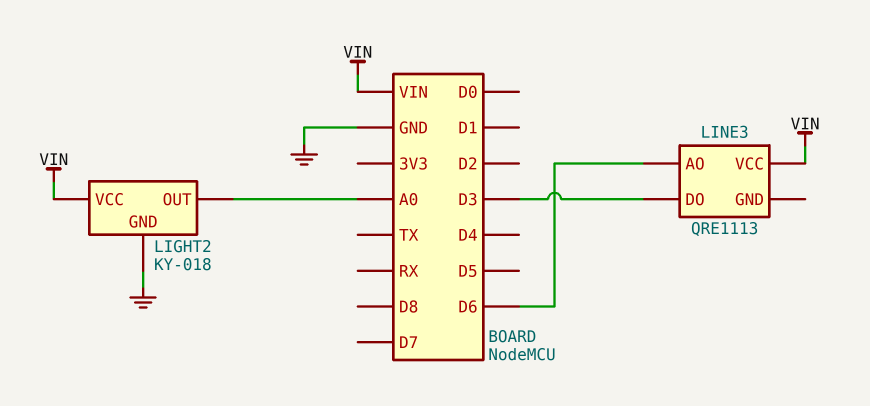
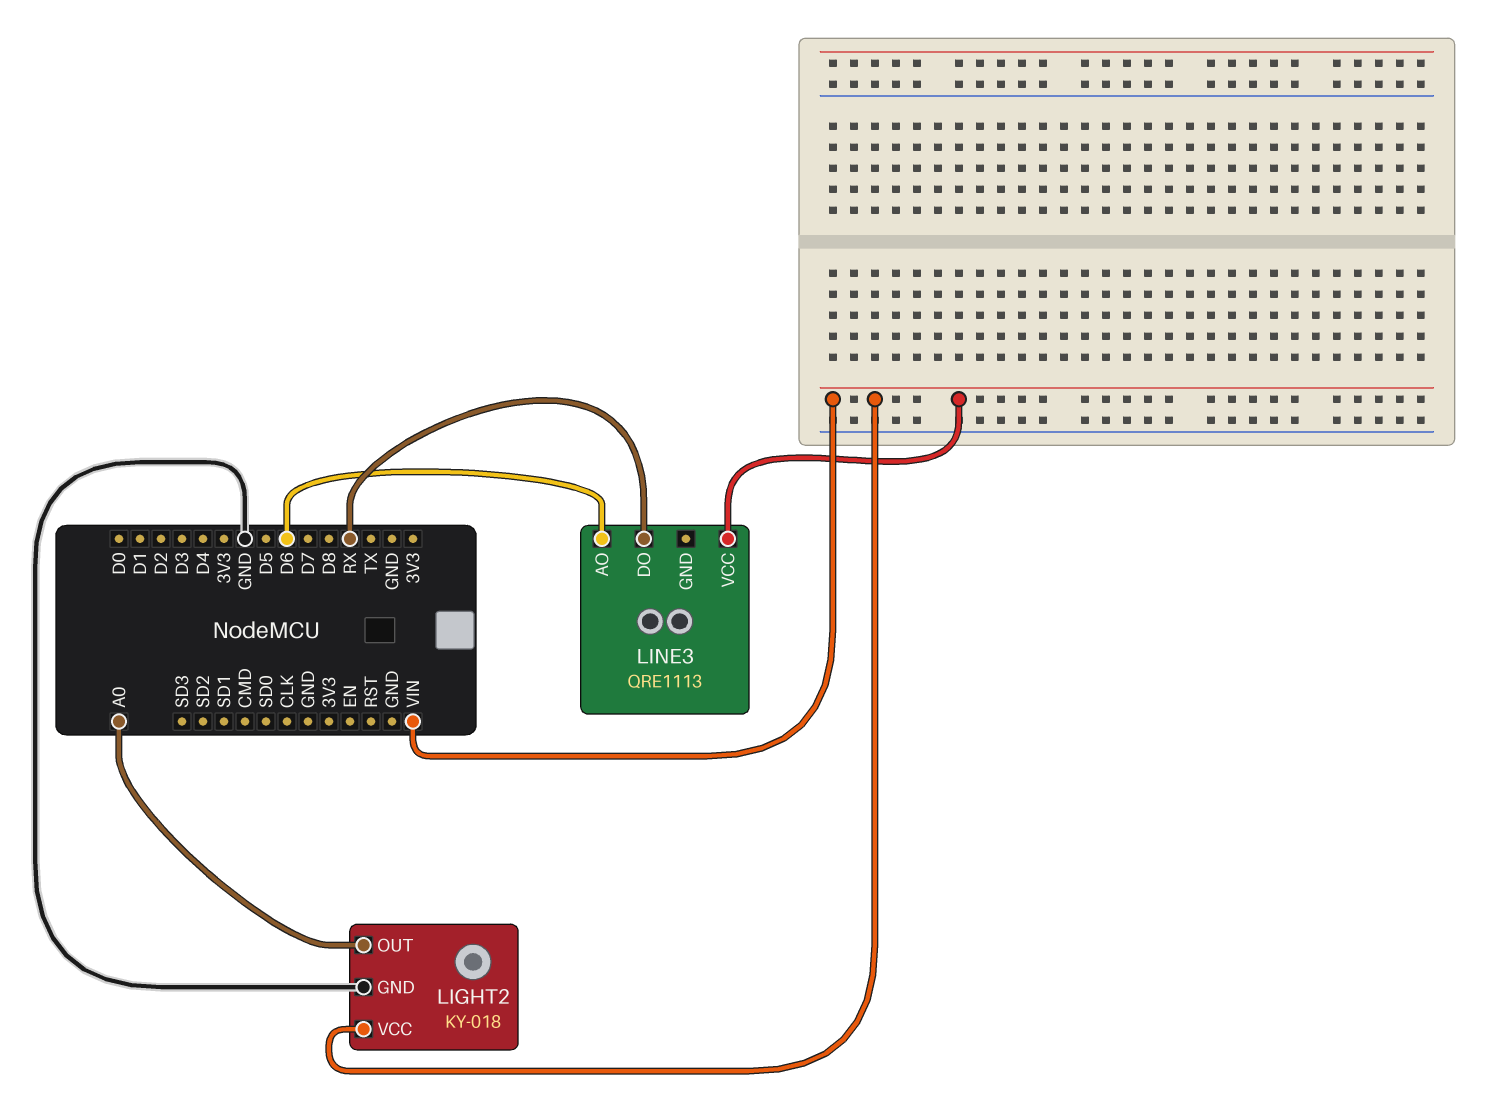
LINE3 pin DO: D3 -> RX

